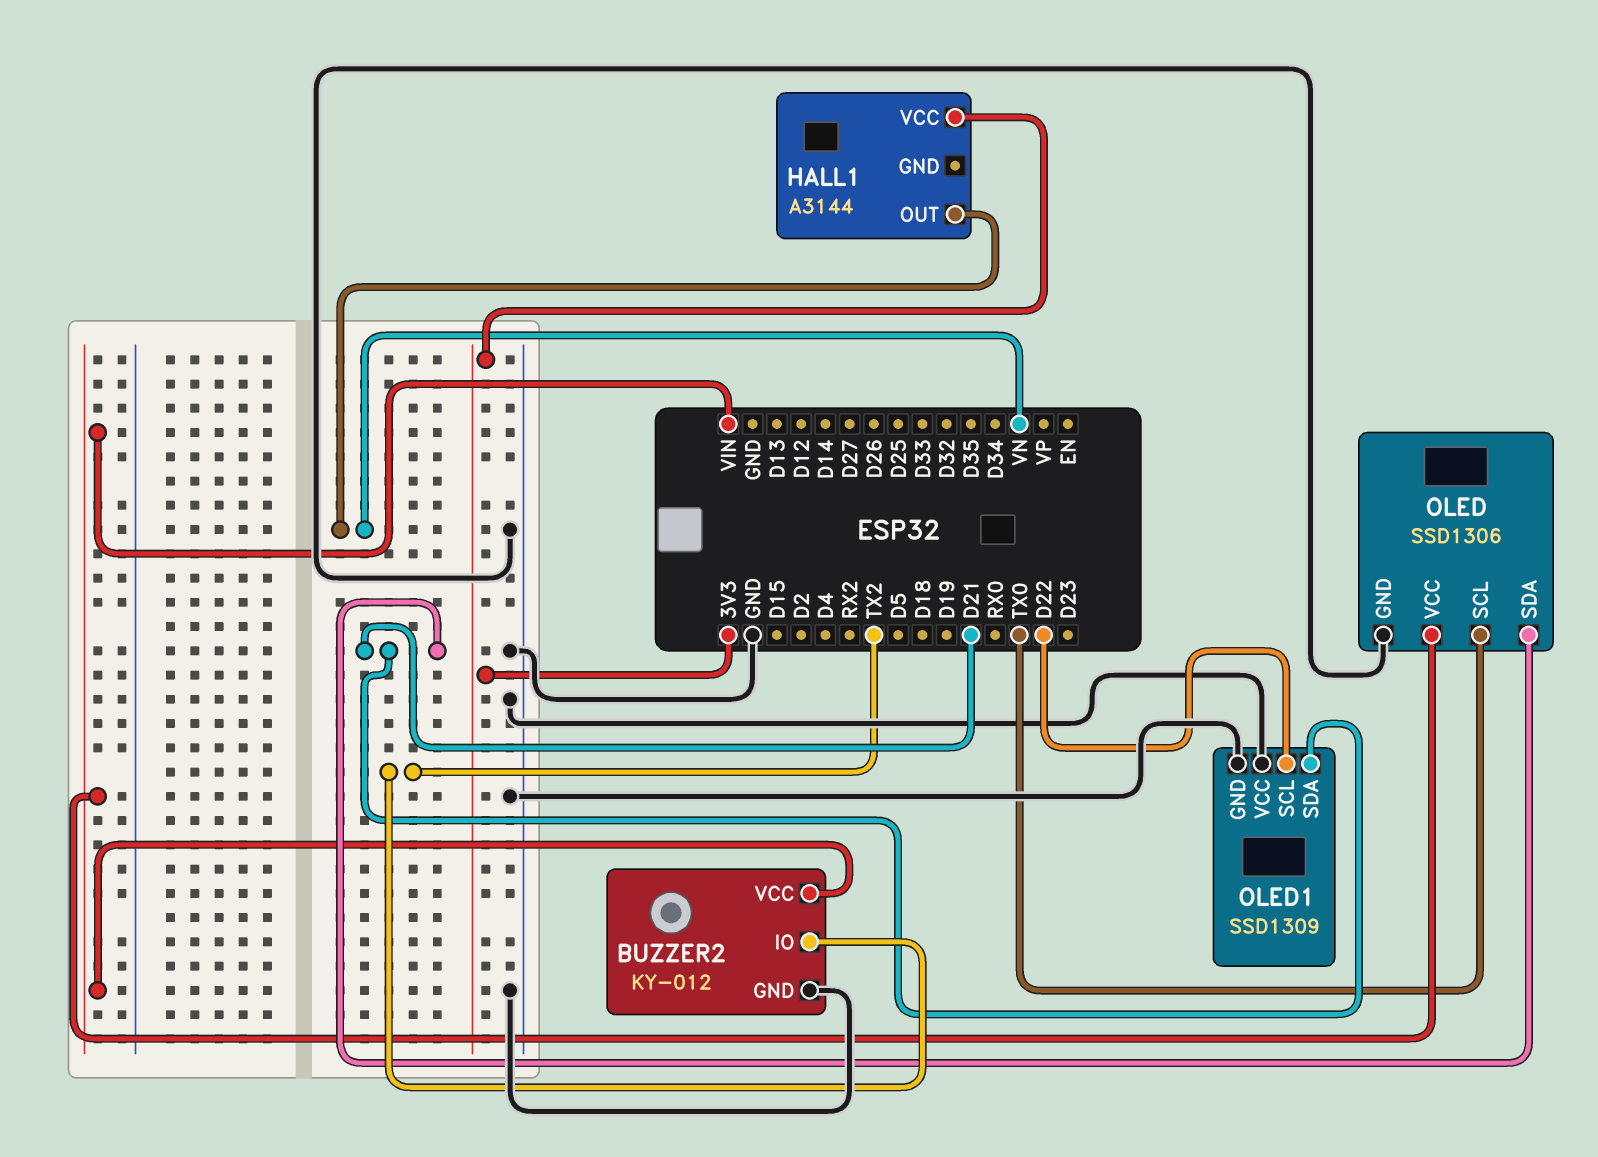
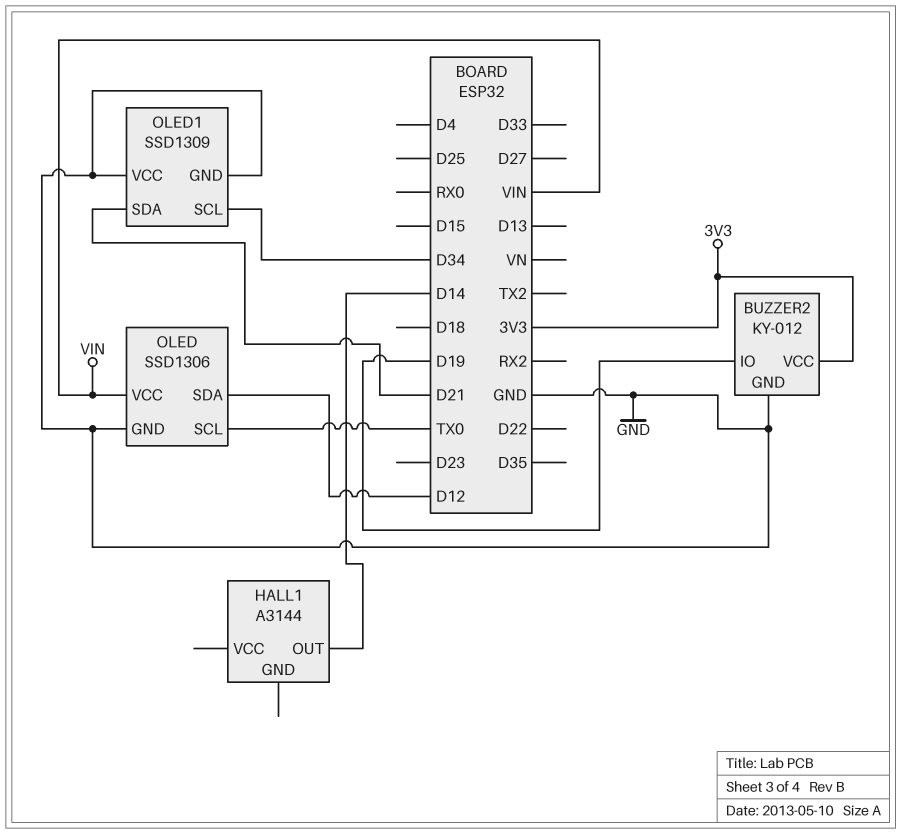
BUZZER2 pin IO: TX2 -> D19
BUZZER2 pin VCC: VIN -> 3V3
HALL1 pin OUT: VN -> D14
HALL1 pin VCC: 3V3 -> none
OLED pin SDA: D21 -> D12
OLED1 pin SCL: D22 -> D34

